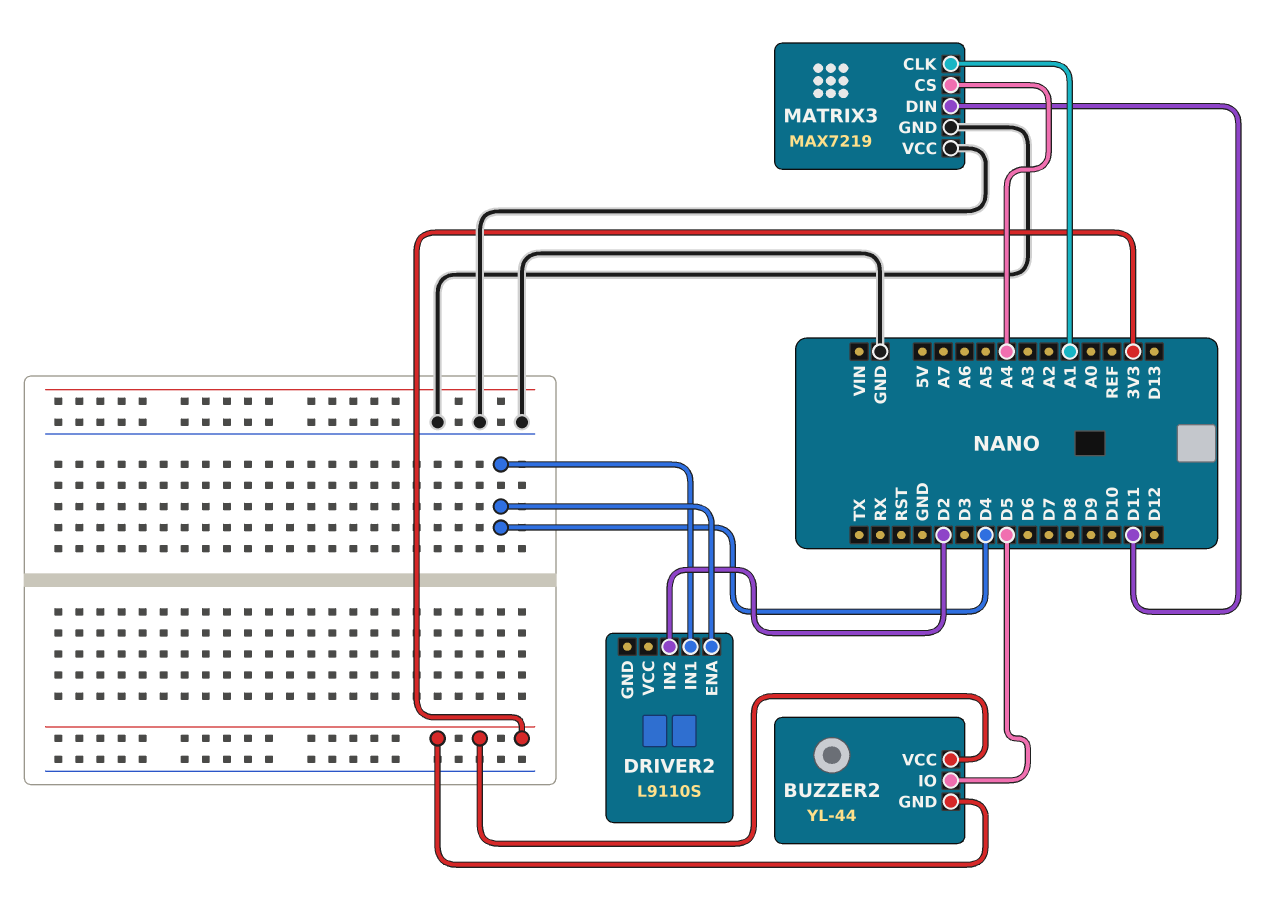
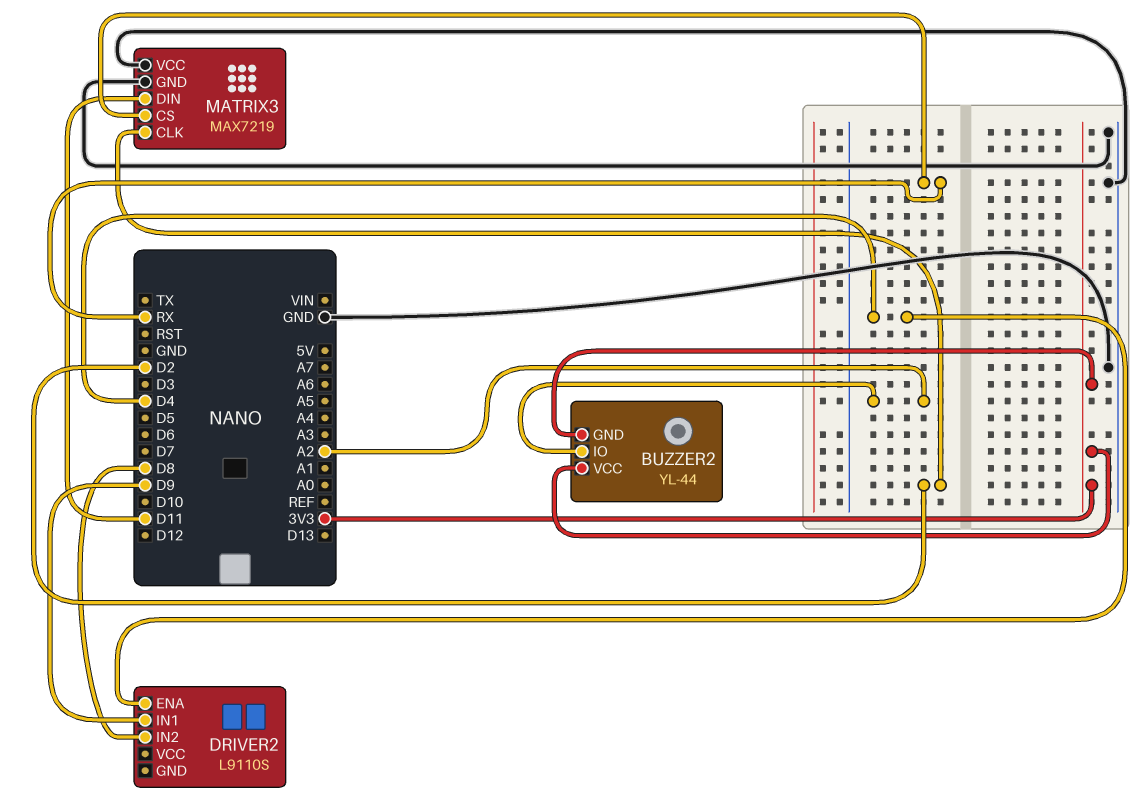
BUZZER2 pin IO: D5 -> A2
DRIVER2 pin IN1: D4 -> D9
DRIVER2 pin IN2: D2 -> D8
MATRIX3 pin CLK: A1 -> D2
MATRIX3 pin CS: A4 -> RX

